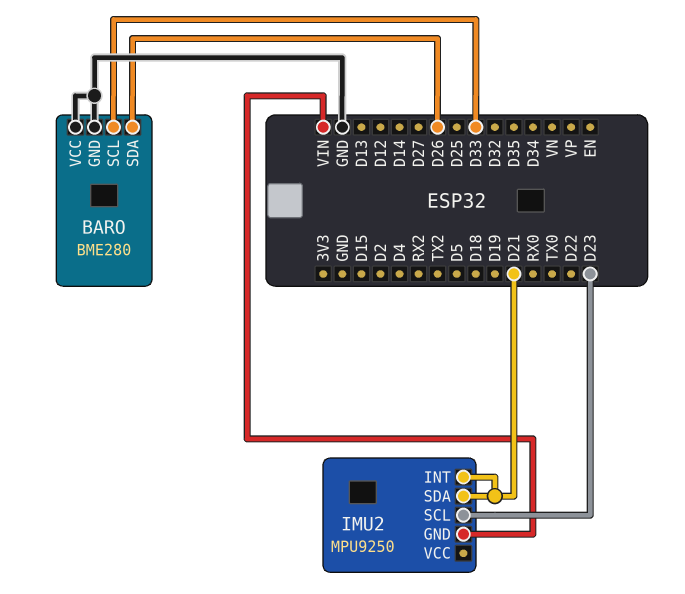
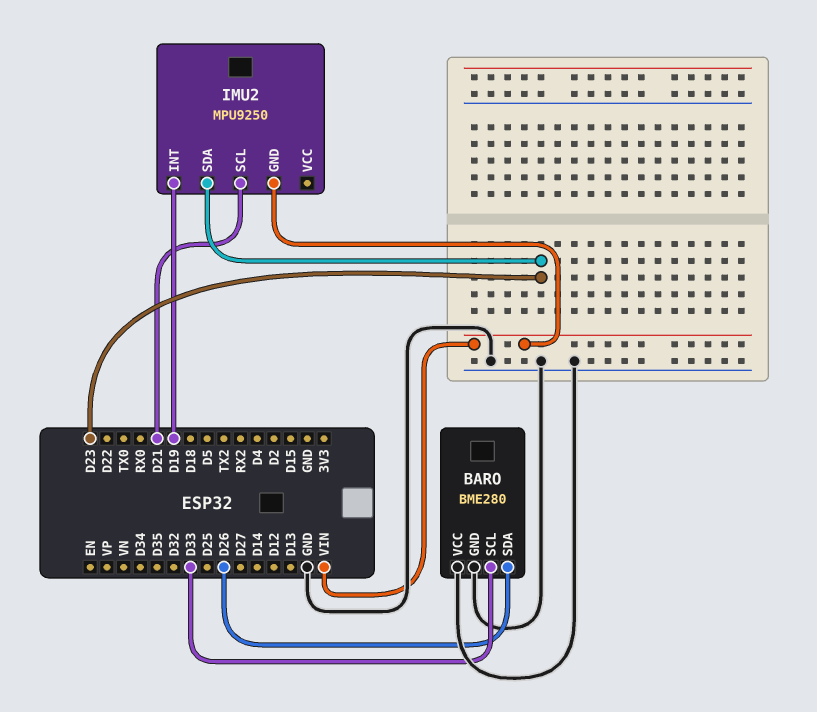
IMU2 pin INT: D21 -> D19
IMU2 pin SCL: D23 -> D21
IMU2 pin SDA: D21 -> D23

